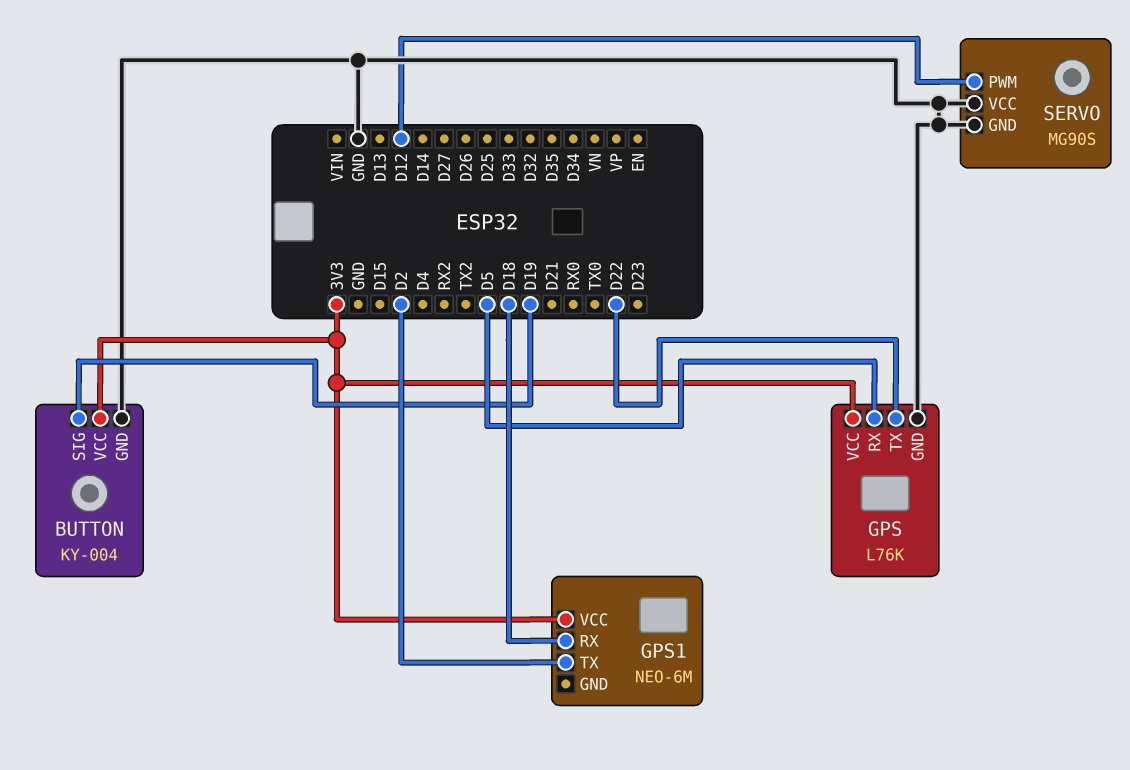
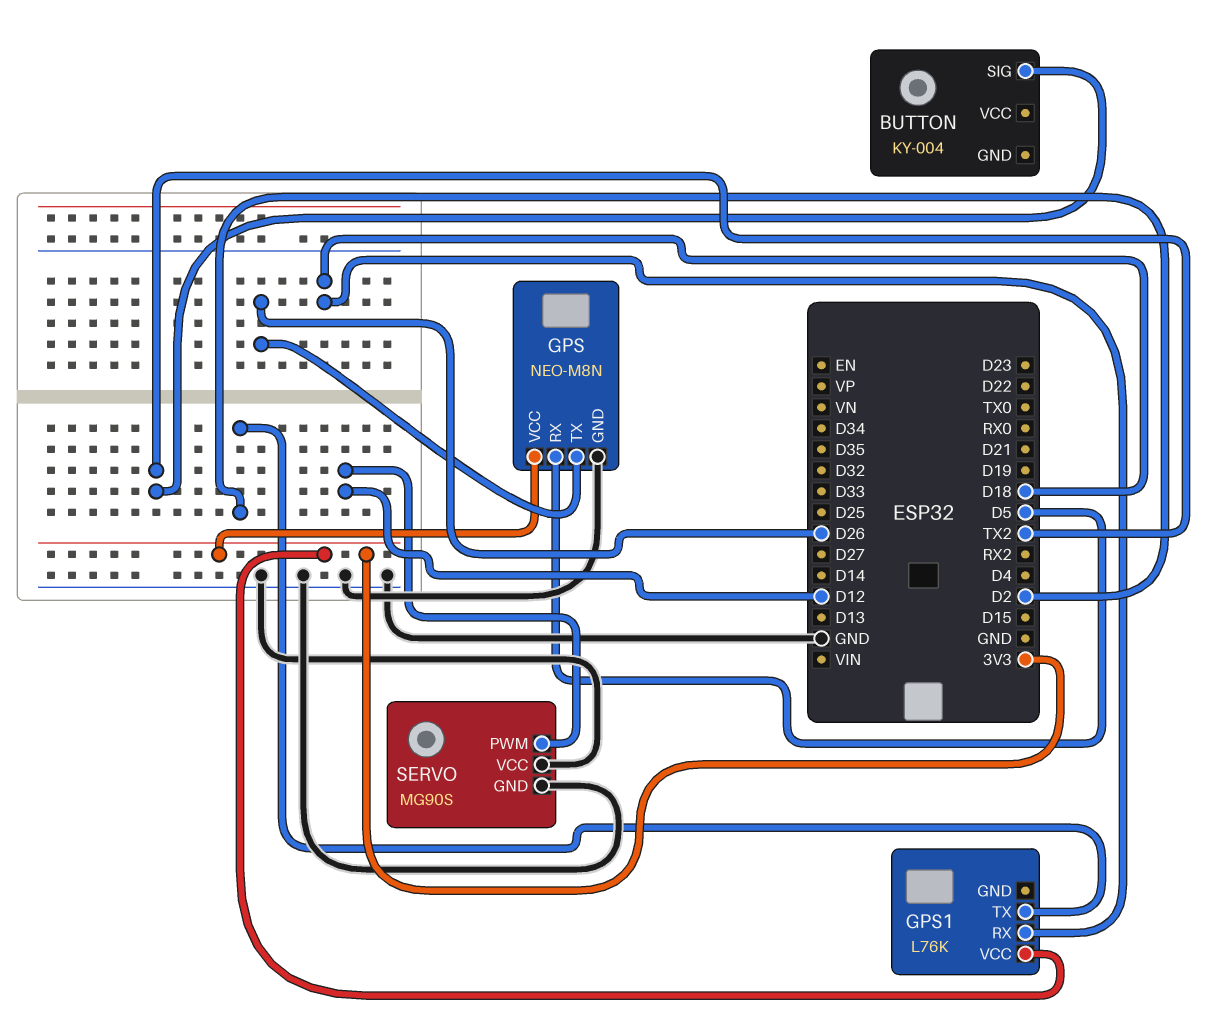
BUTTON pin GND: GND -> none
BUTTON pin SIG: D19 -> TX2
BUTTON pin VCC: 3V3 -> none
GPS: L76K -> NEO-M8N
GPS pin TX: D22 -> D26
GPS1: NEO-6M -> L76K

